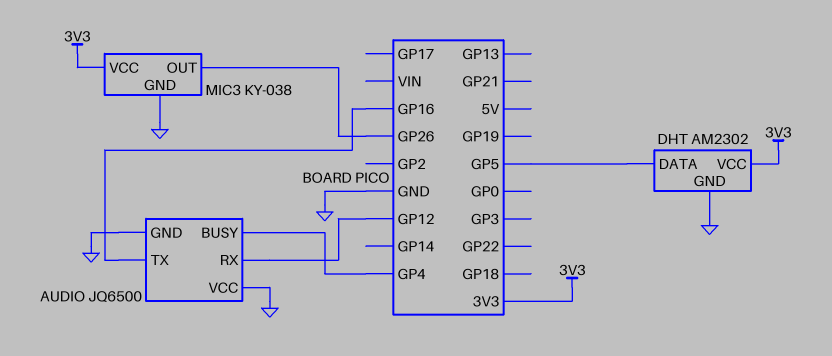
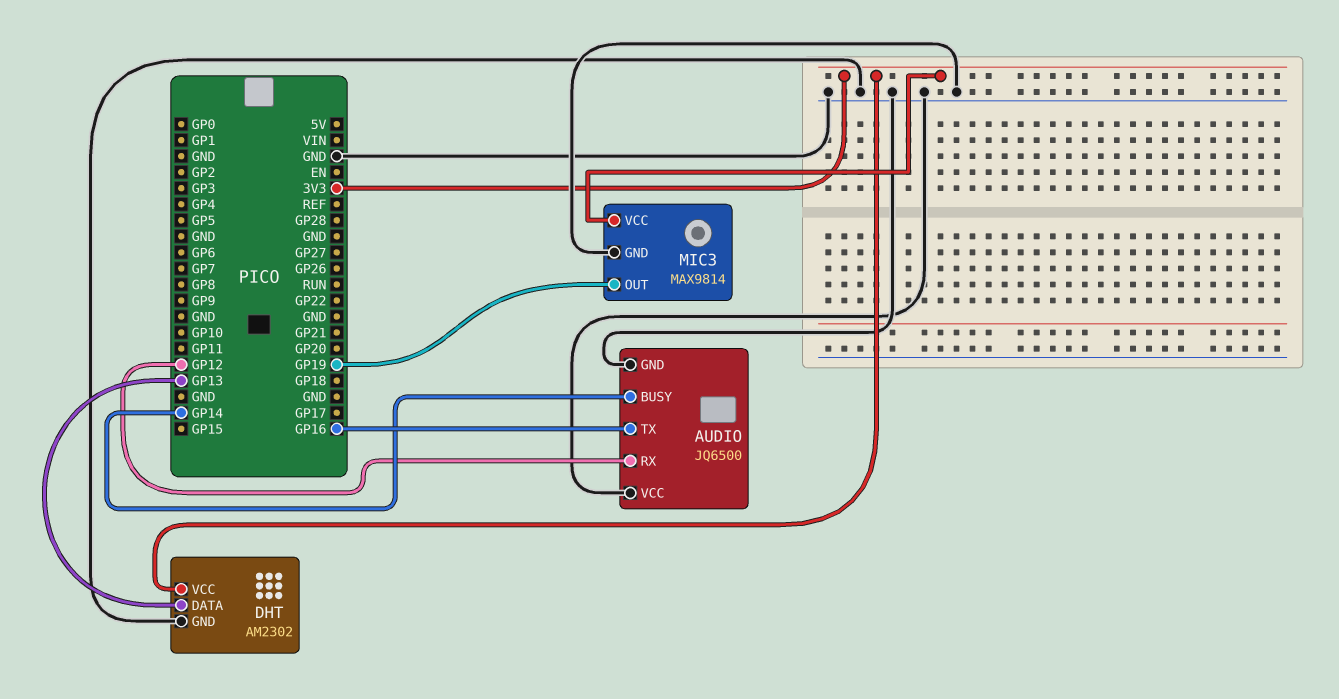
AUDIO pin BUSY: GP4 -> GP14
DHT pin DATA: GP5 -> GP13
MIC3: KY-038 -> MAX9814
MIC3 pin OUT: GP26 -> GP19

